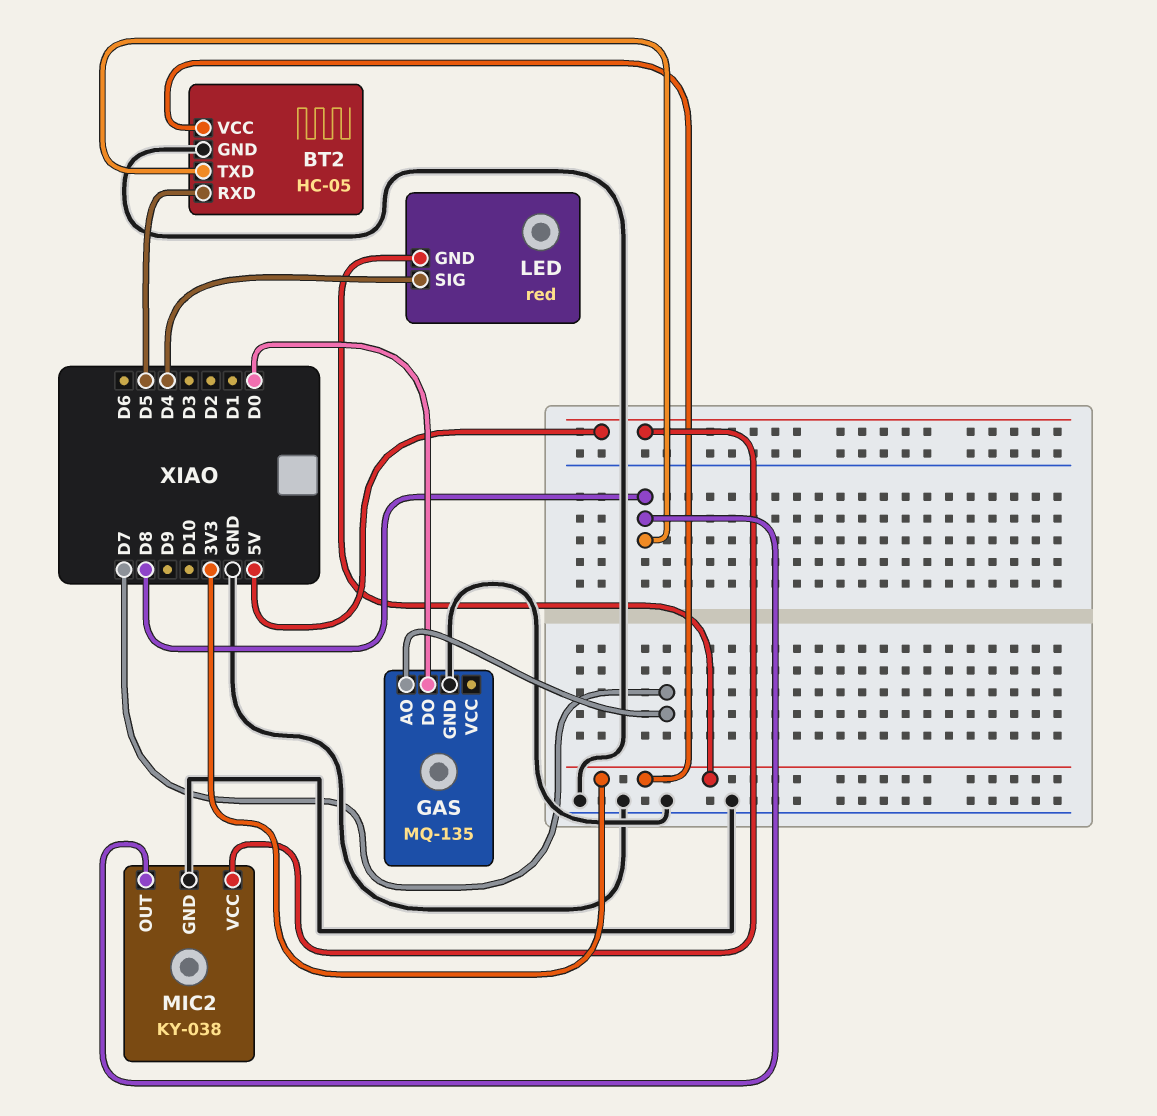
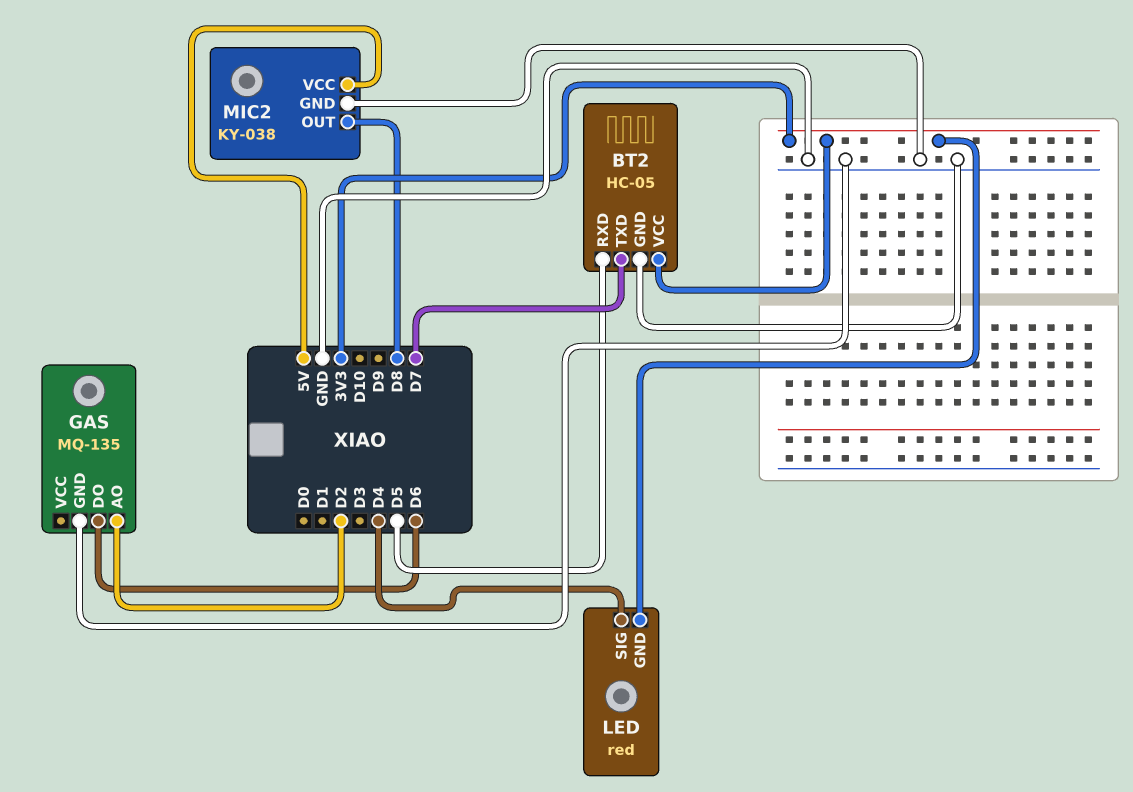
BT2 pin TXD: D8 -> D7
GAS pin AO: D7 -> D2
GAS pin DO: D0 -> D6

